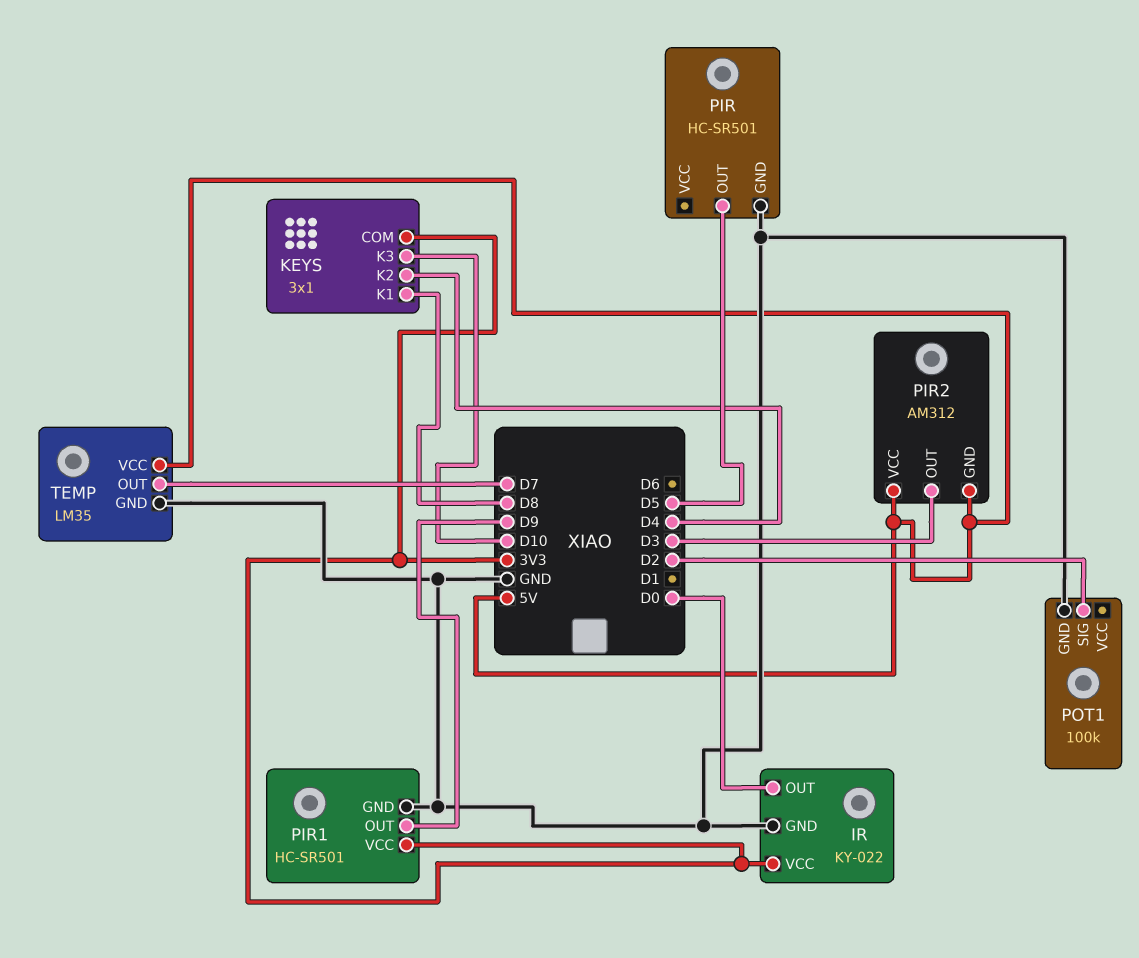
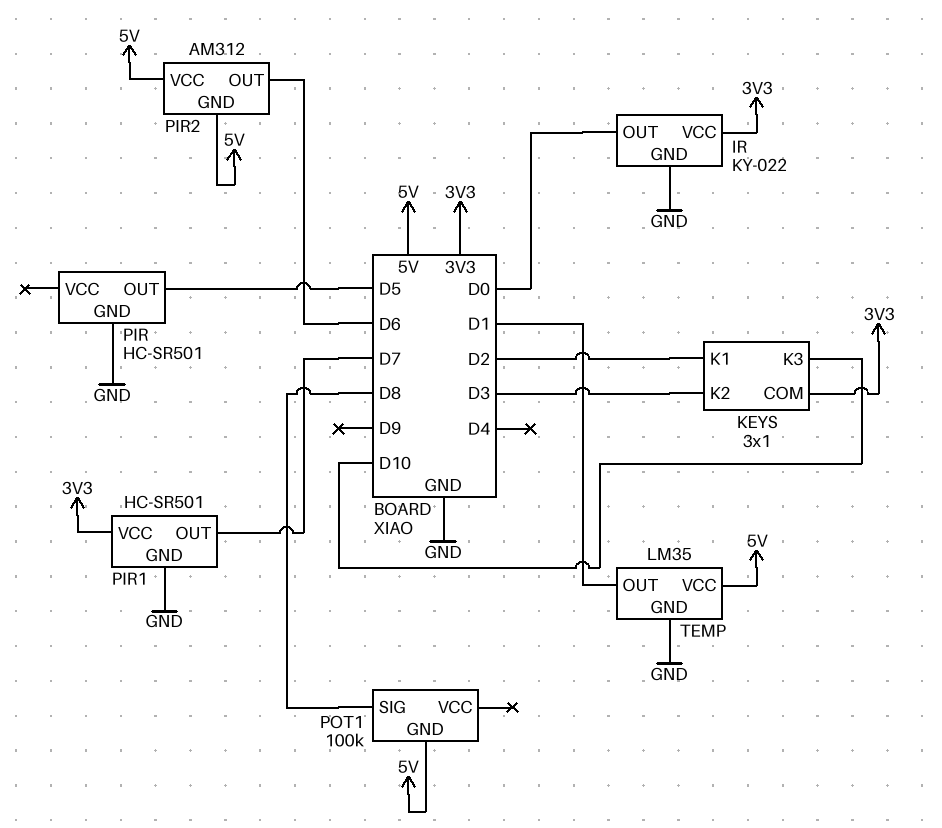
KEYS pin K1: D8 -> D2
KEYS pin K2: D4 -> D3
PIR1 pin OUT: D9 -> D7
PIR2 pin OUT: D3 -> D6
POT1 pin GND: GND -> 5V
POT1 pin SIG: D2 -> D8
TEMP pin OUT: D7 -> D1

